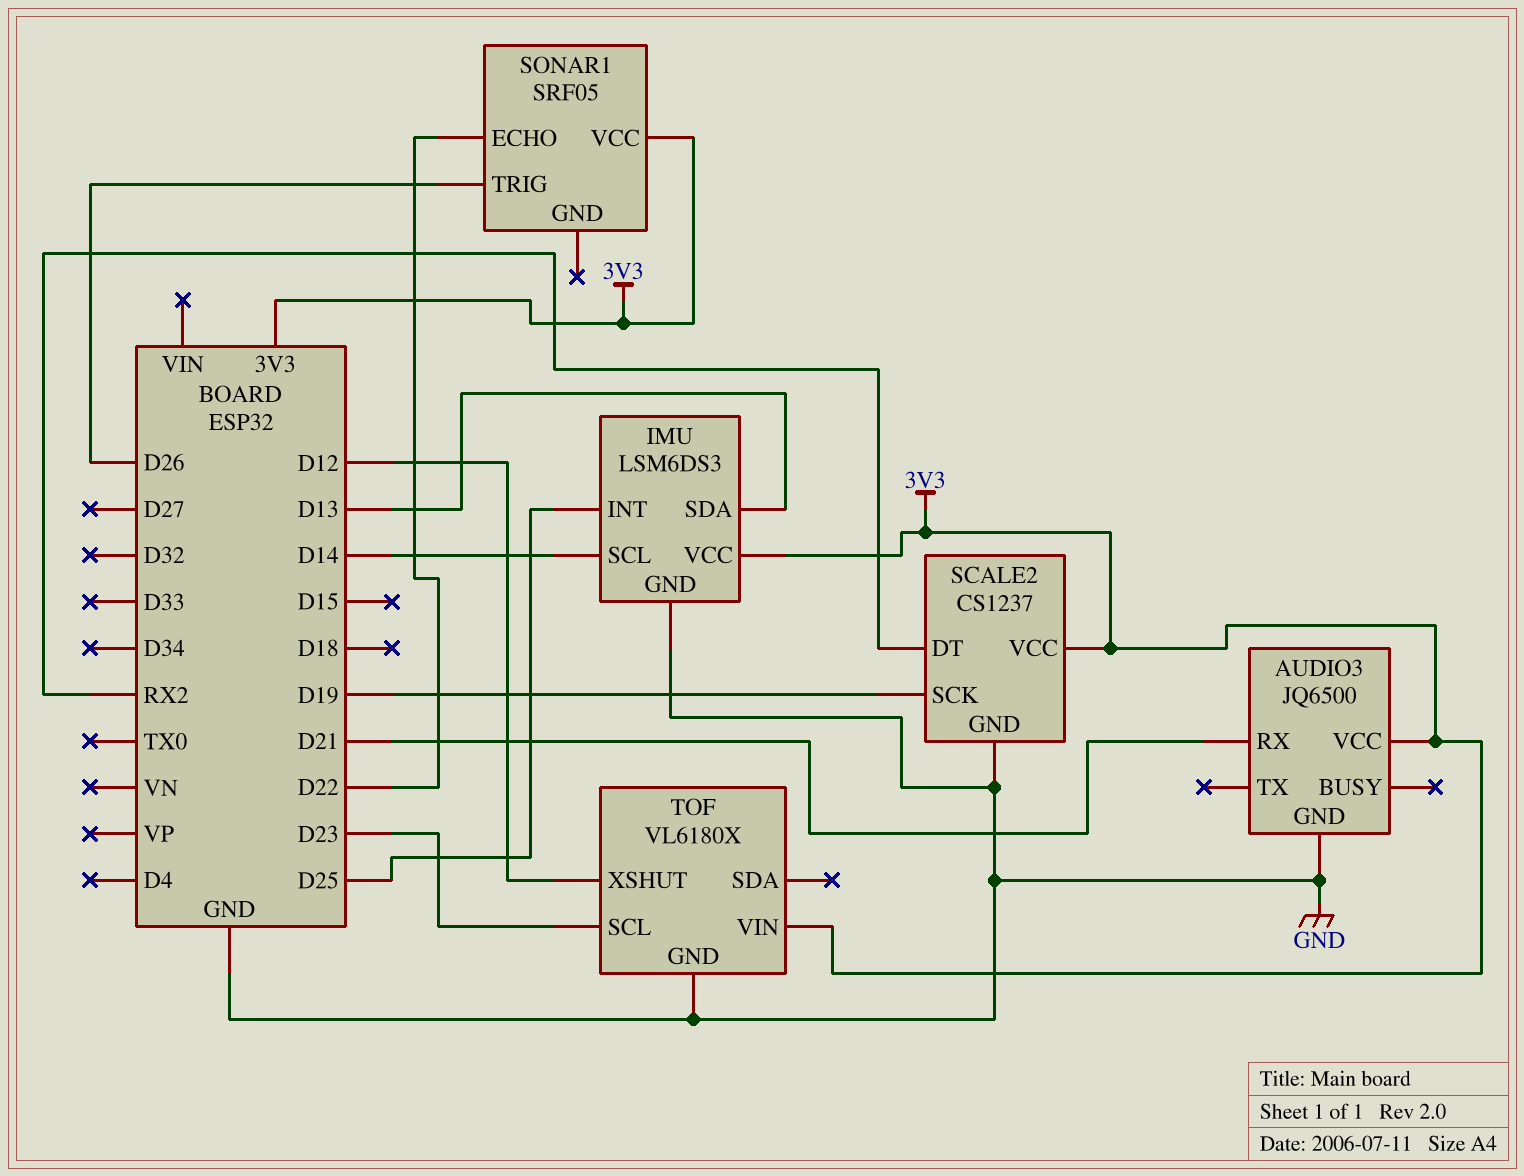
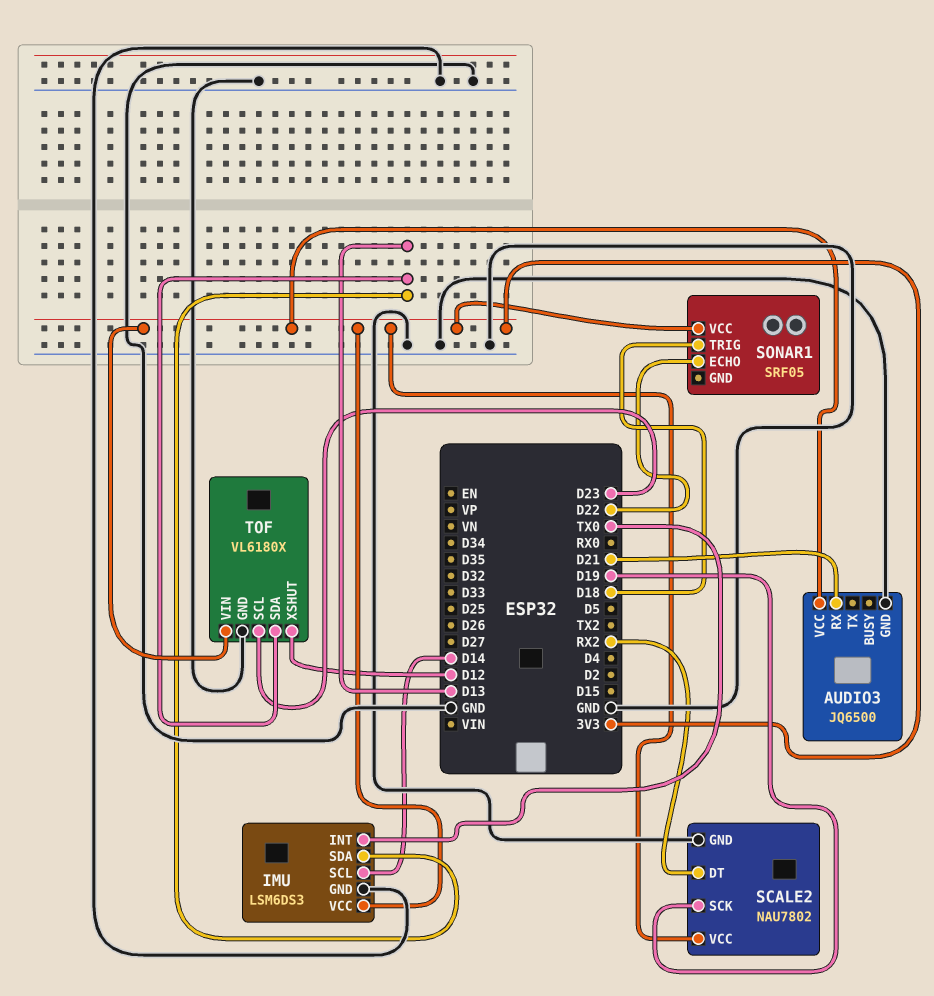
IMU pin INT: D25 -> TX0
SCALE2: CS1237 -> NAU7802
SONAR1 pin TRIG: D26 -> D18
TOF pin SDA: none -> D13

